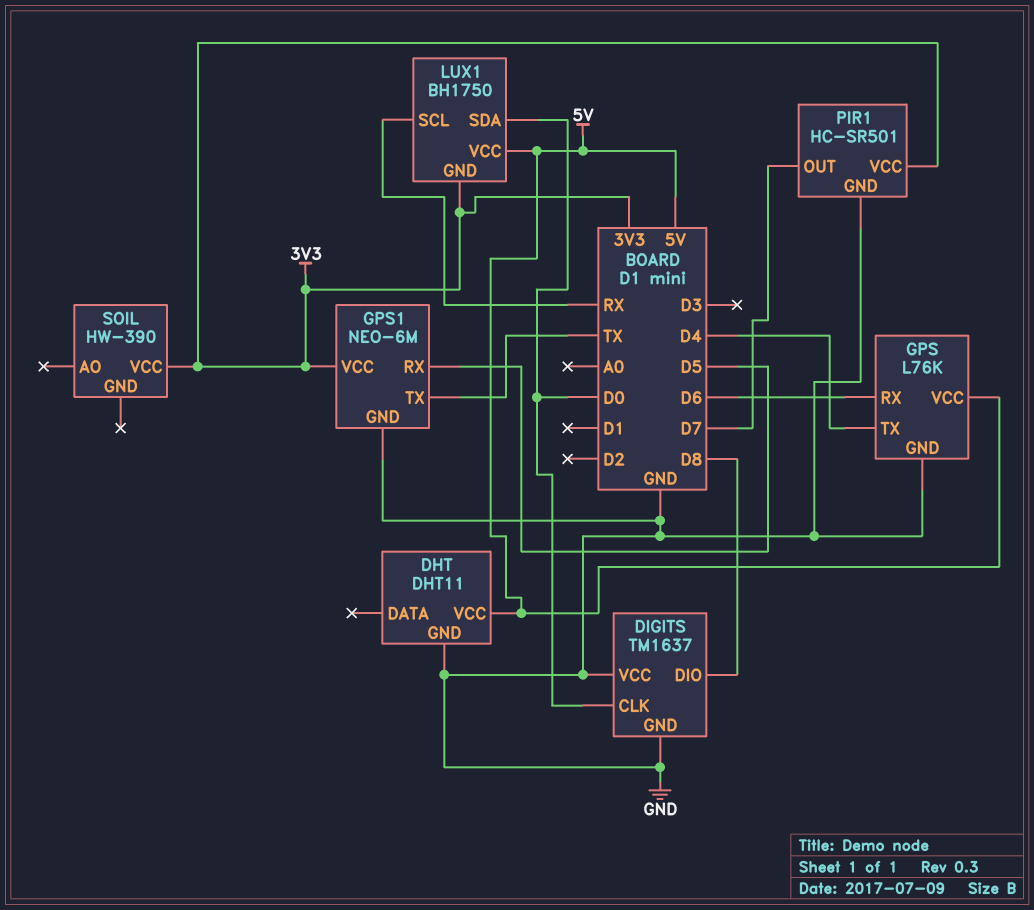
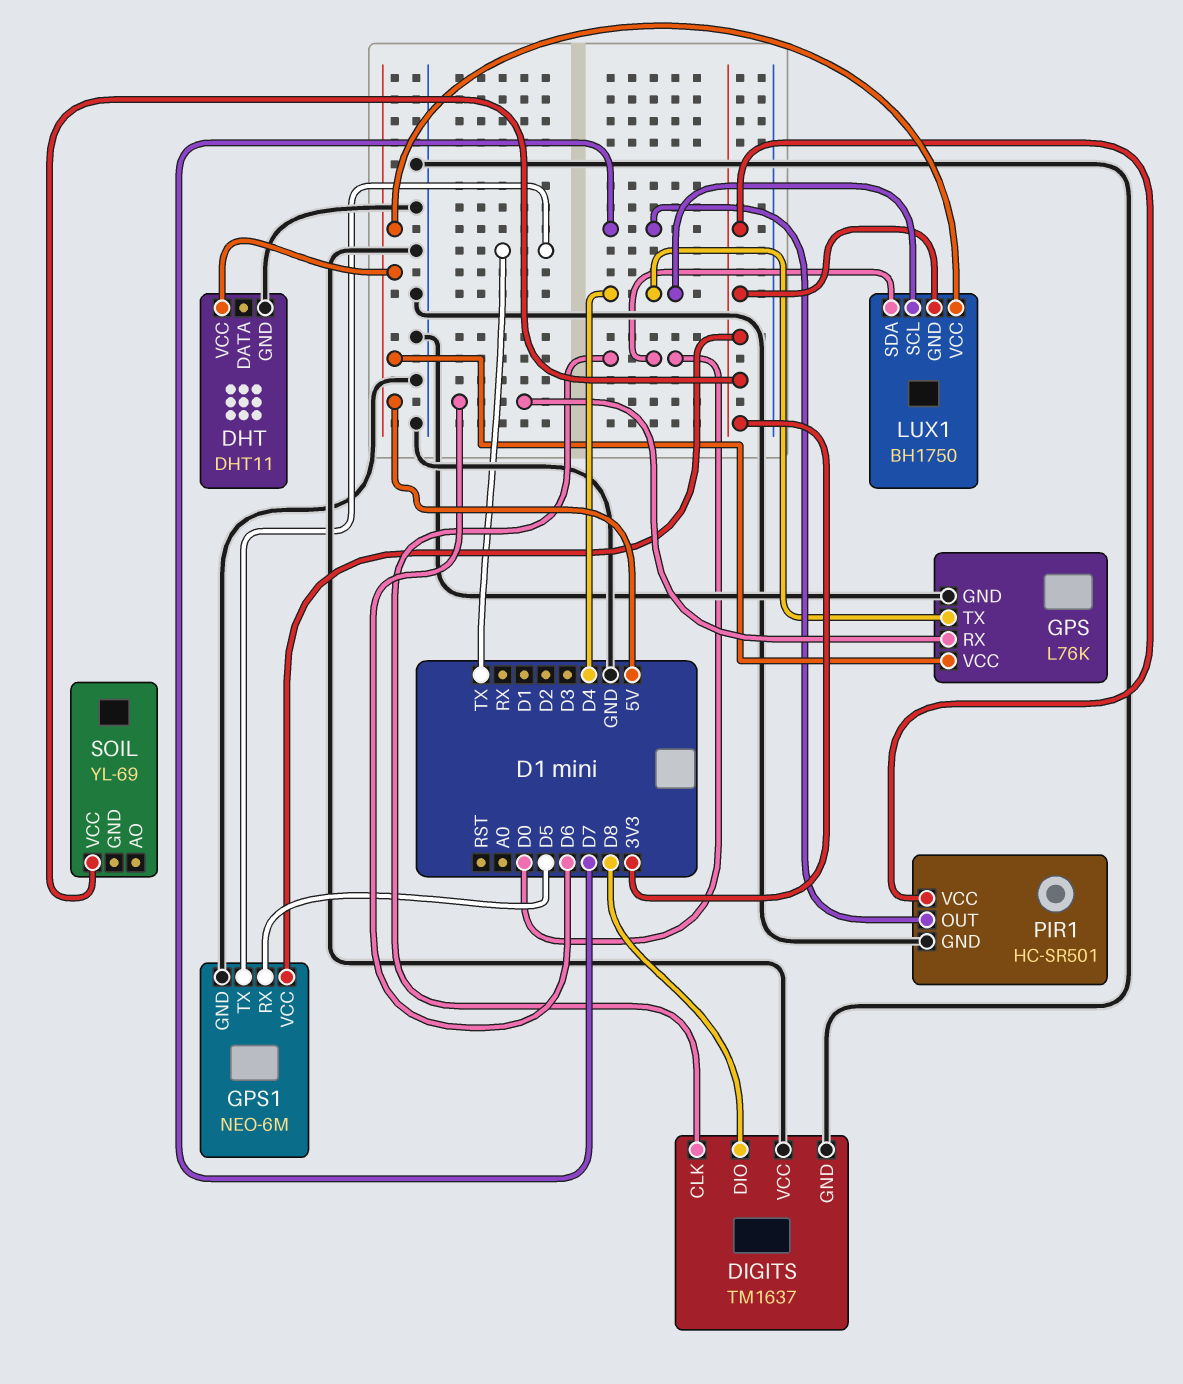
LUX1 pin SCL: RX -> D4
SOIL: HW-390 -> YL-69

